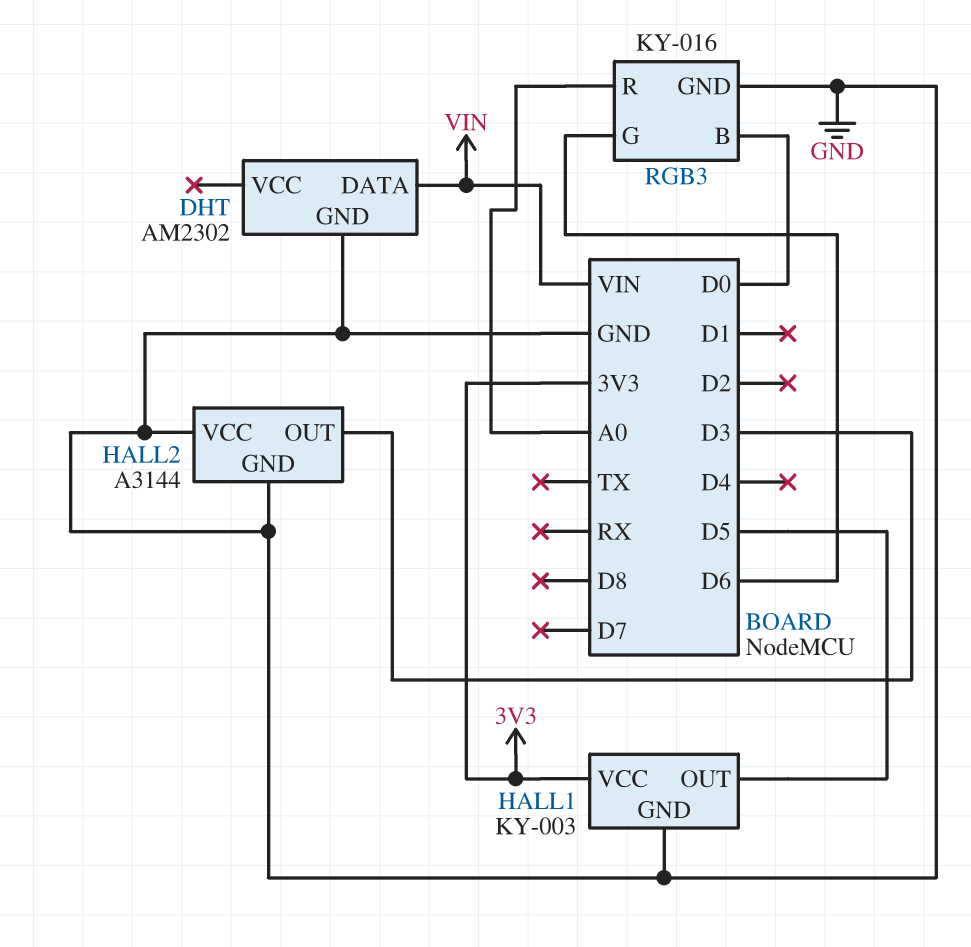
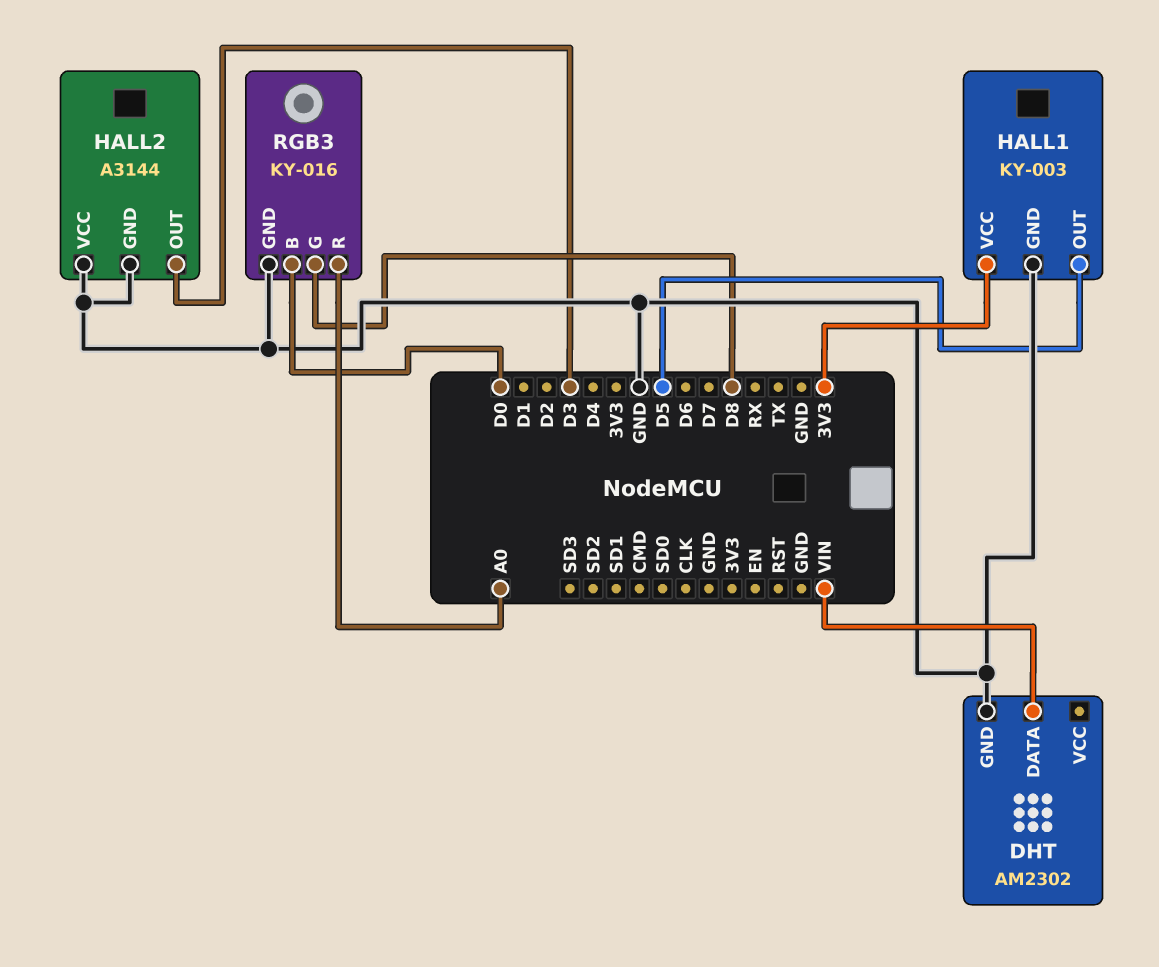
RGB3 pin G: D6 -> D8

